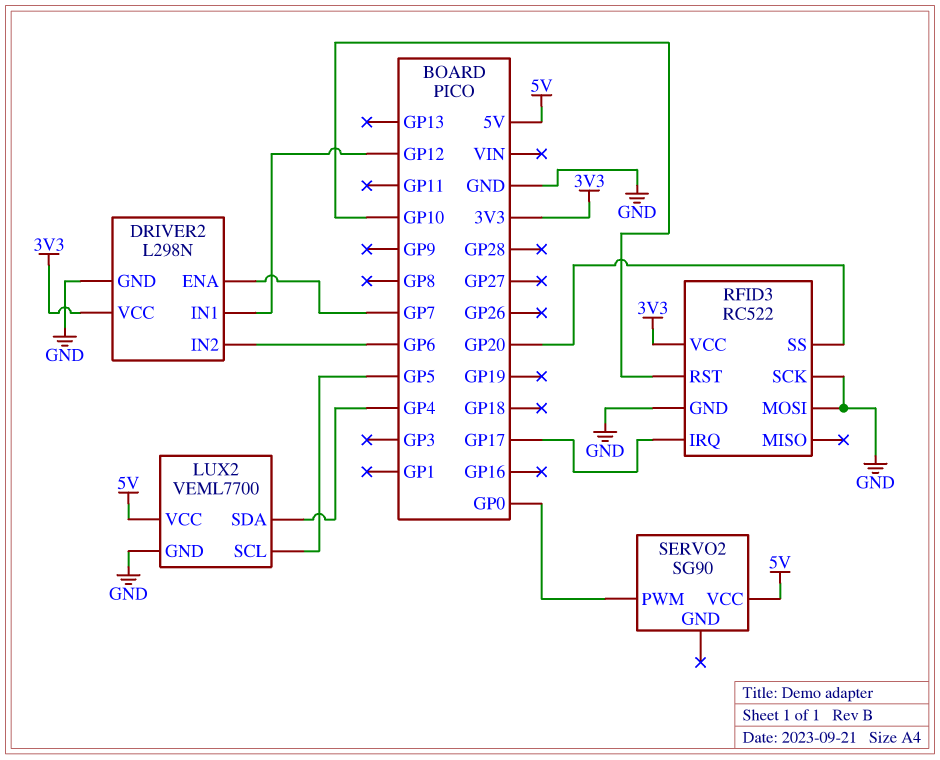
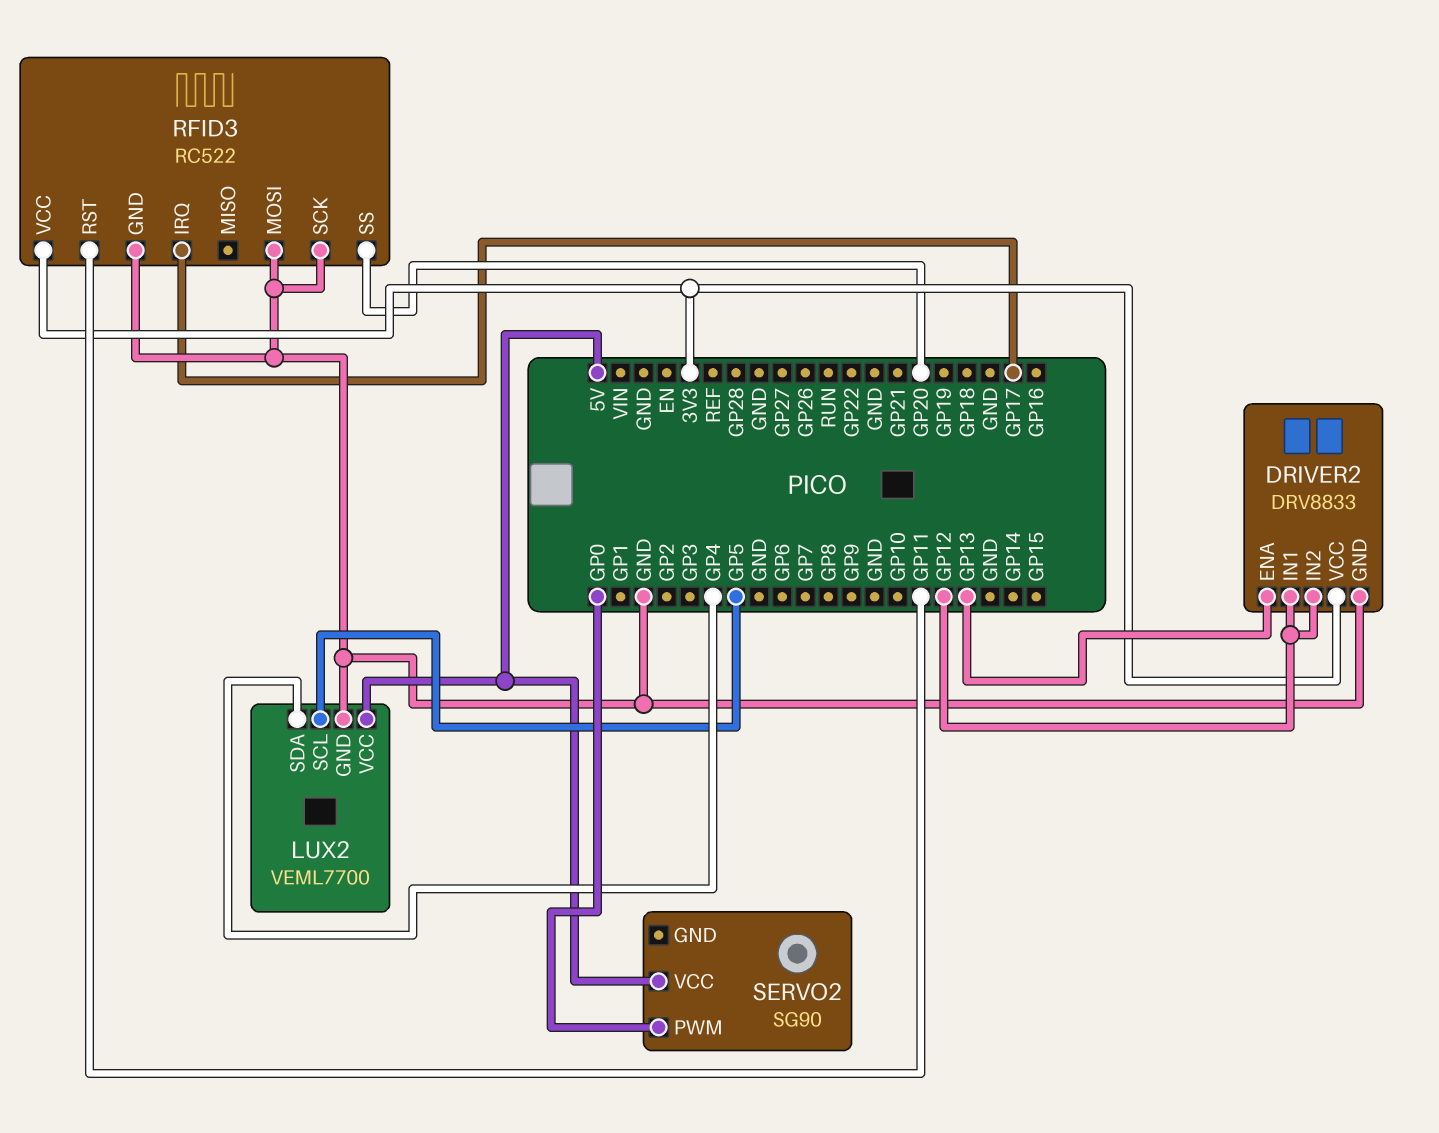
DRIVER2: L298N -> DRV8833
DRIVER2 pin ENA: GP7 -> GP13
DRIVER2 pin IN2: GP6 -> GP12
RFID3 pin RST: GP10 -> GP11

